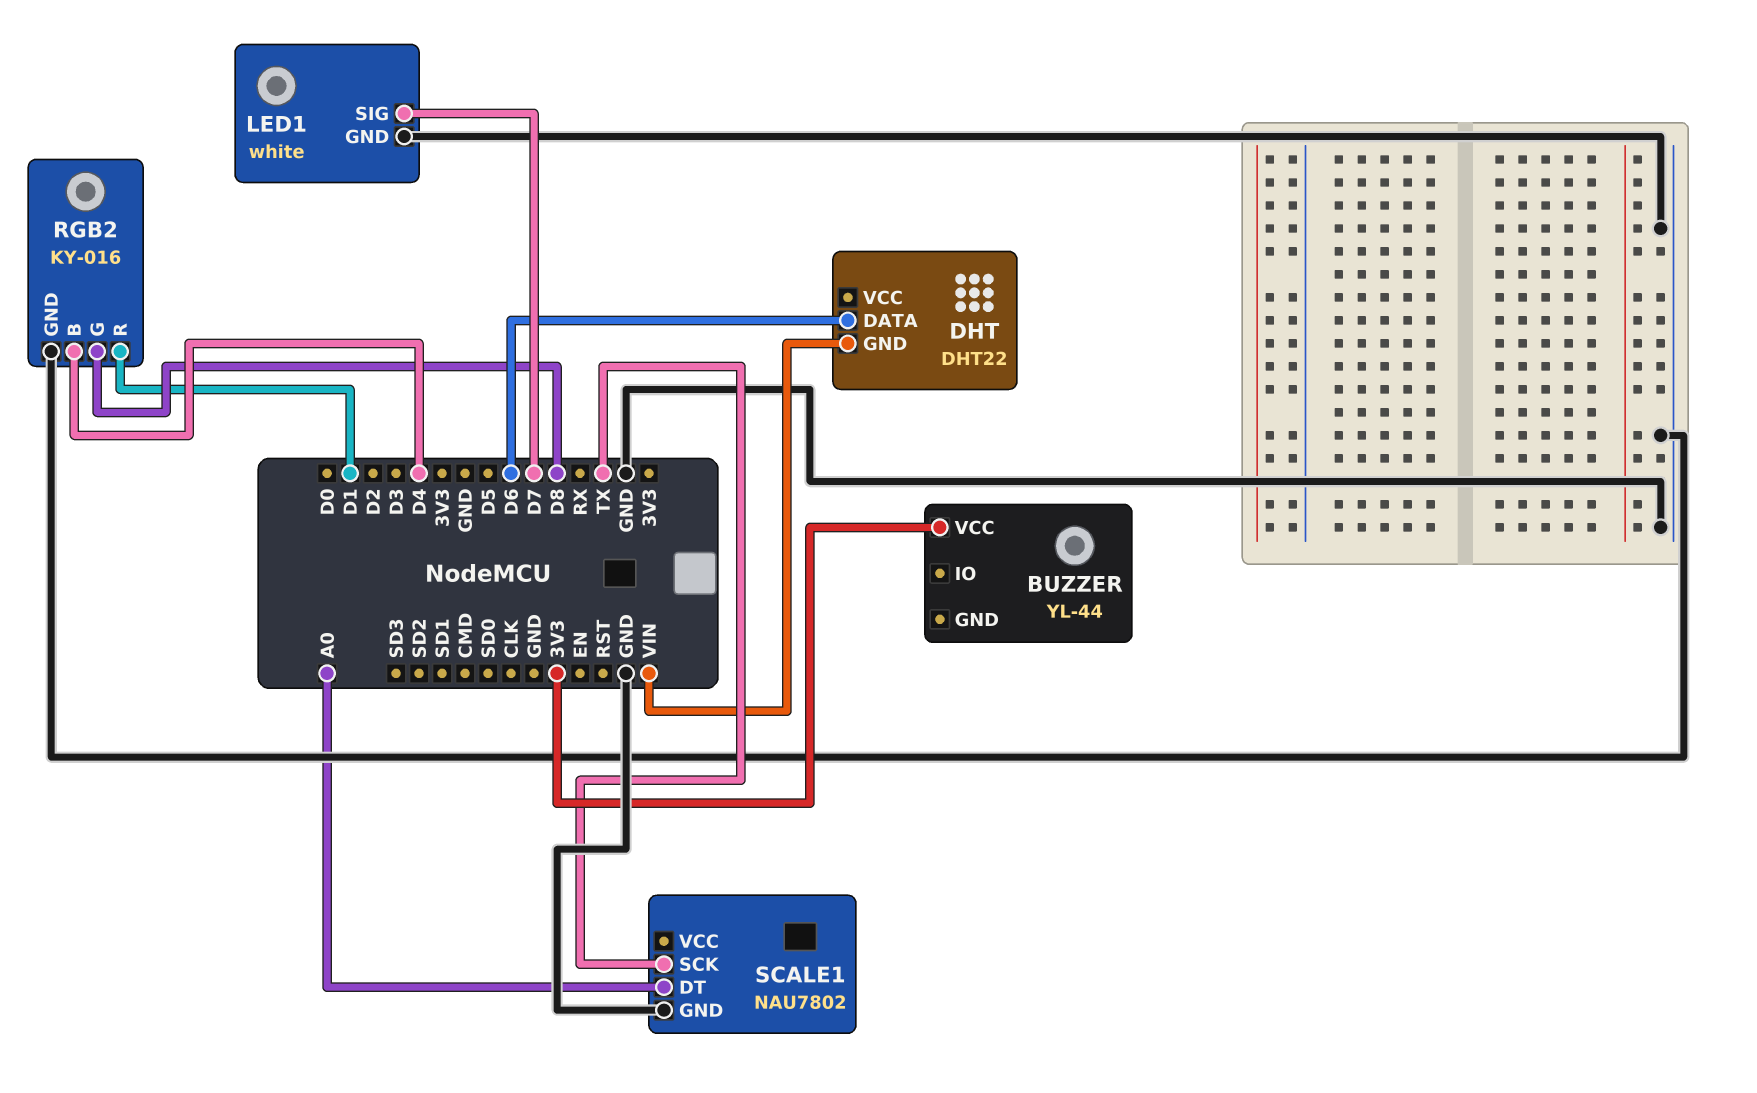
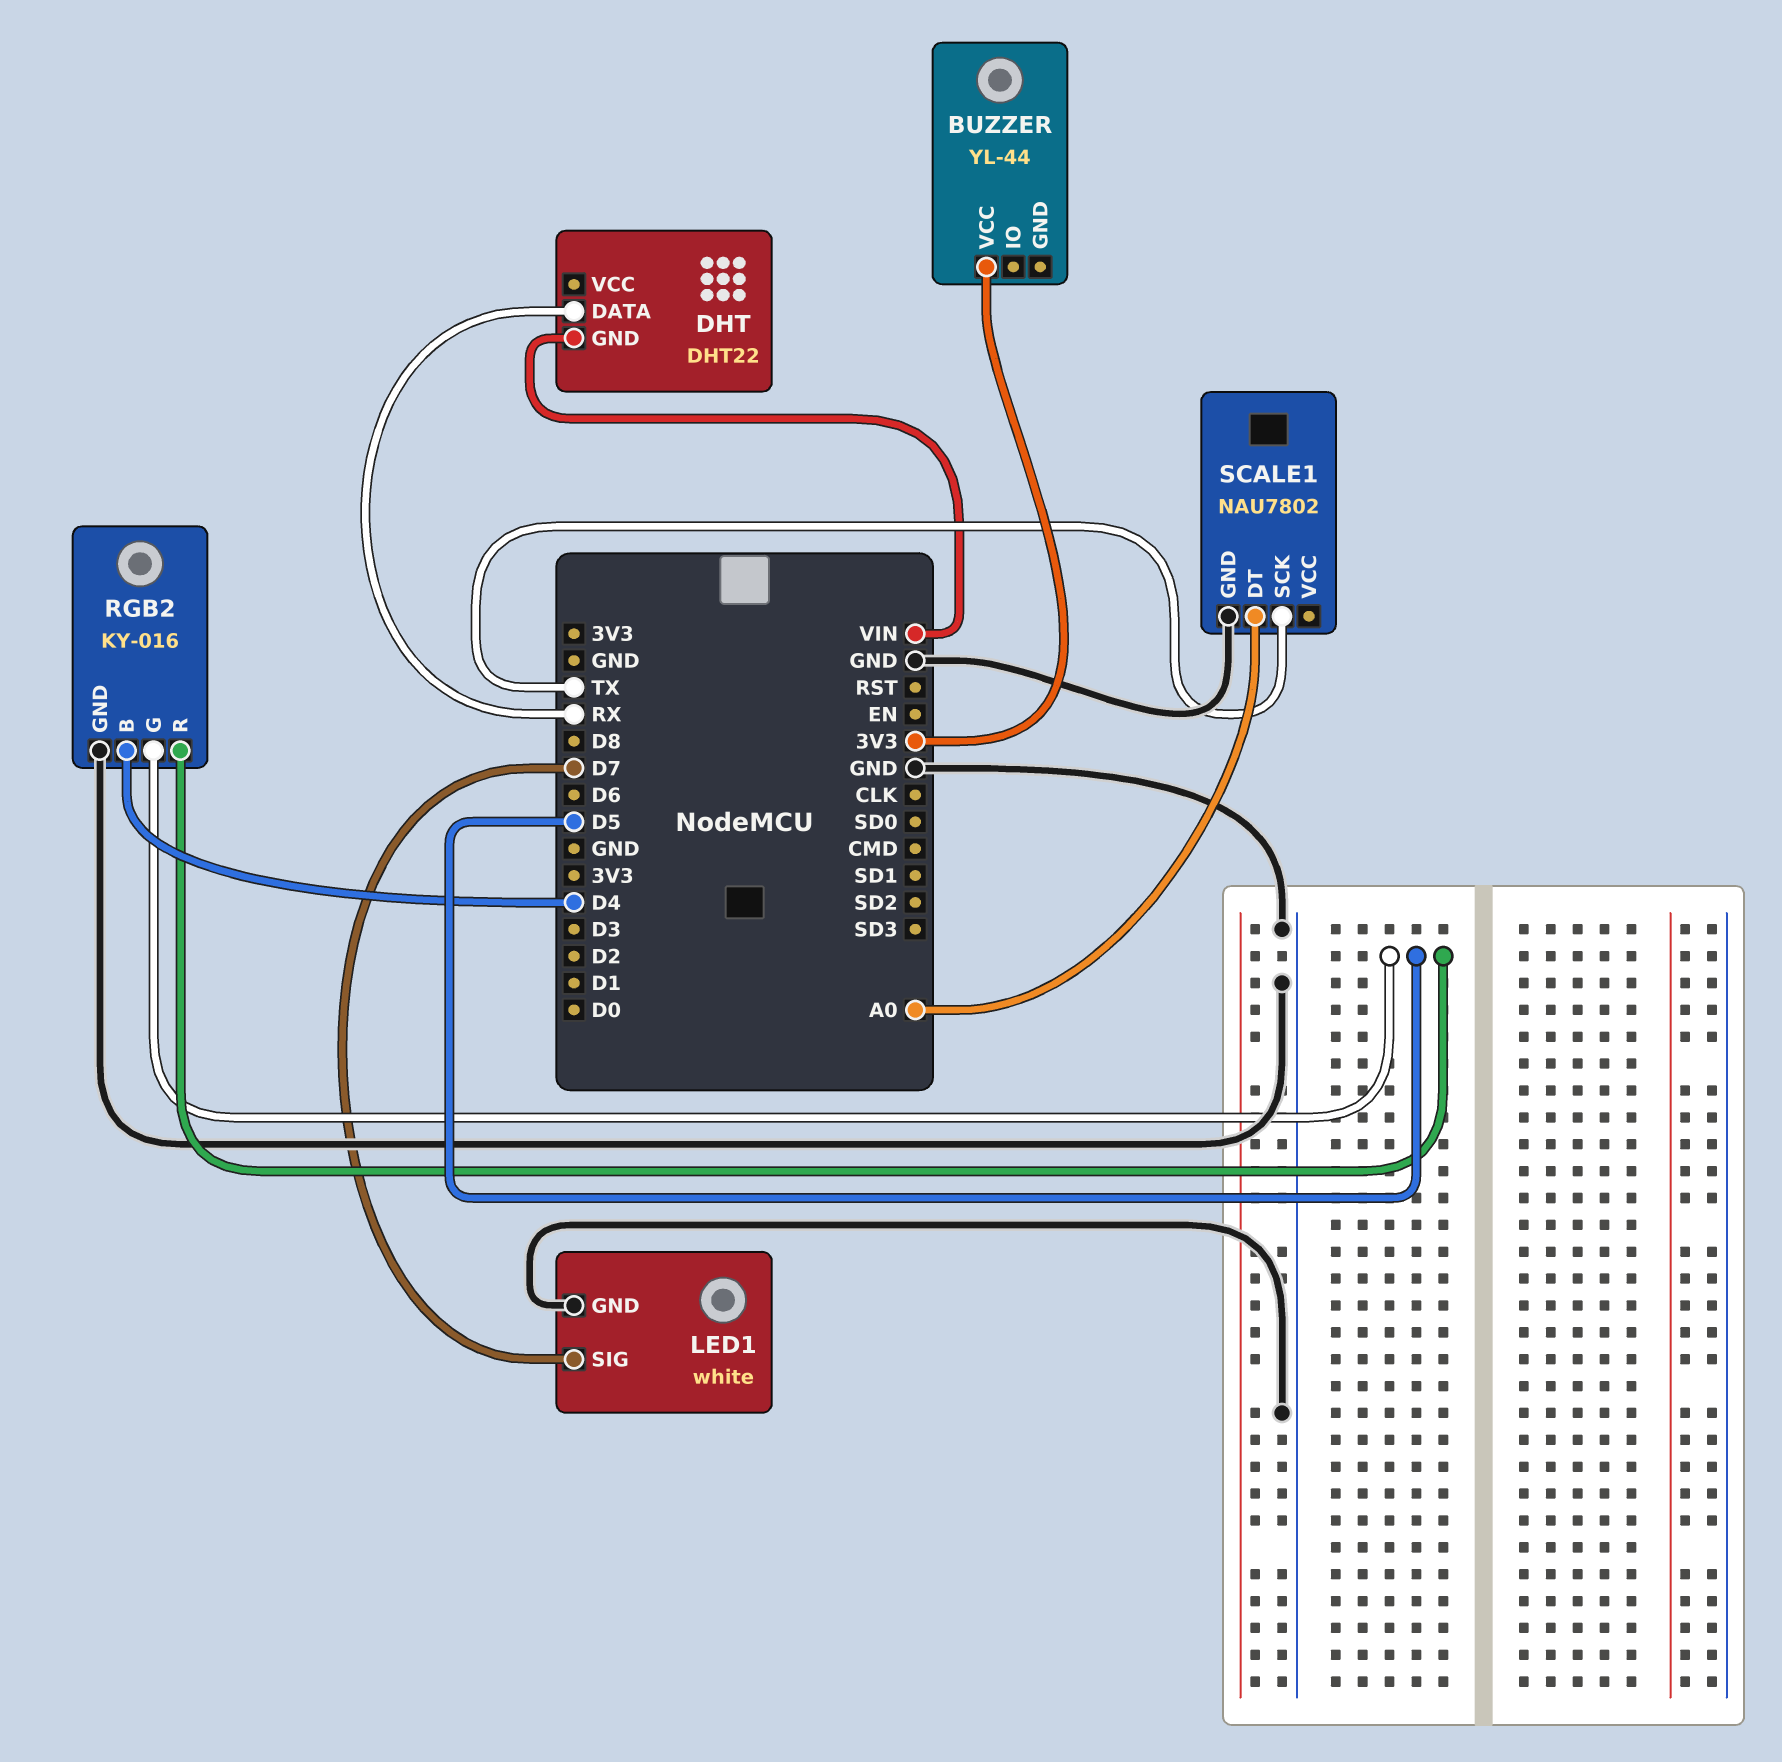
DHT pin DATA: D6 -> RX
RGB2 pin G: D8 -> D5
RGB2 pin R: D1 -> D5

